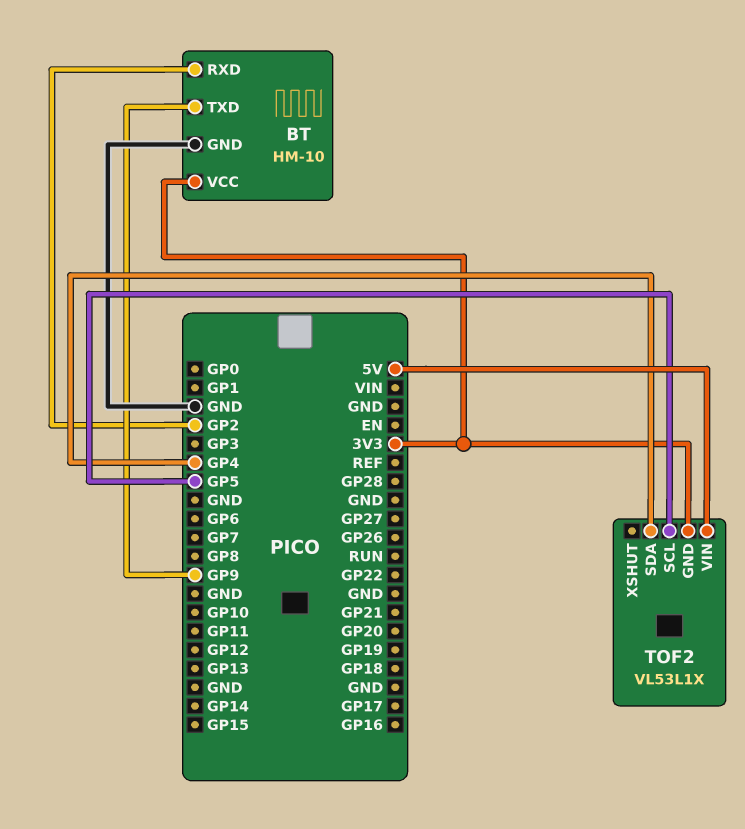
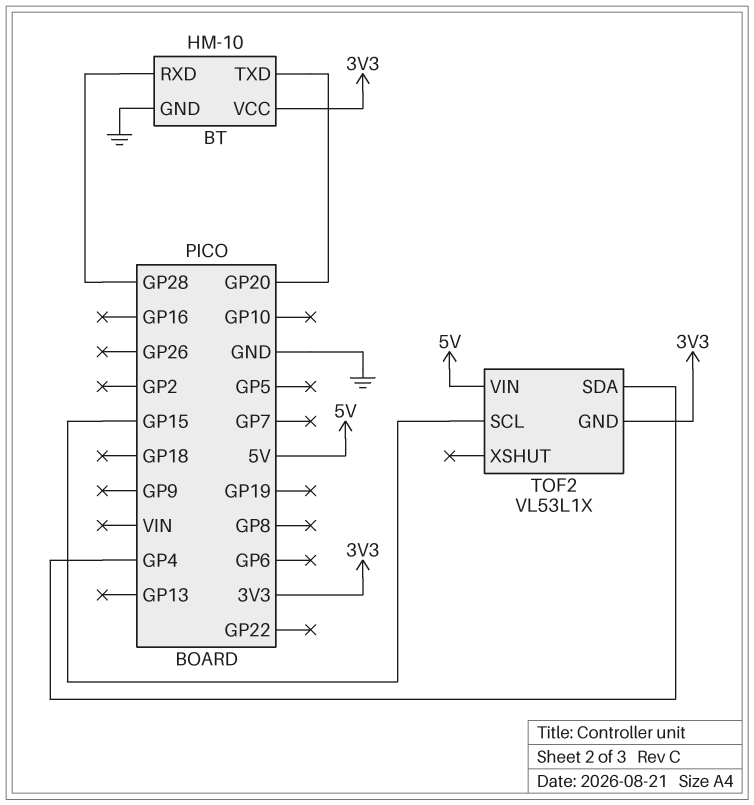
BT pin RXD: GP2 -> GP28
BT pin TXD: GP9 -> GP20
TOF2 pin SCL: GP5 -> GP15

